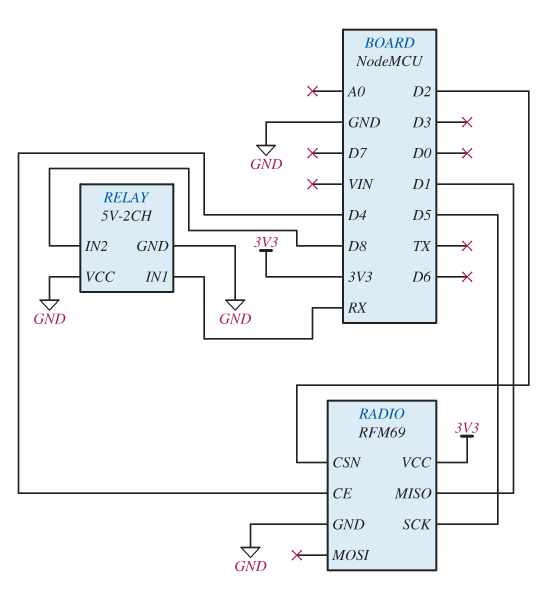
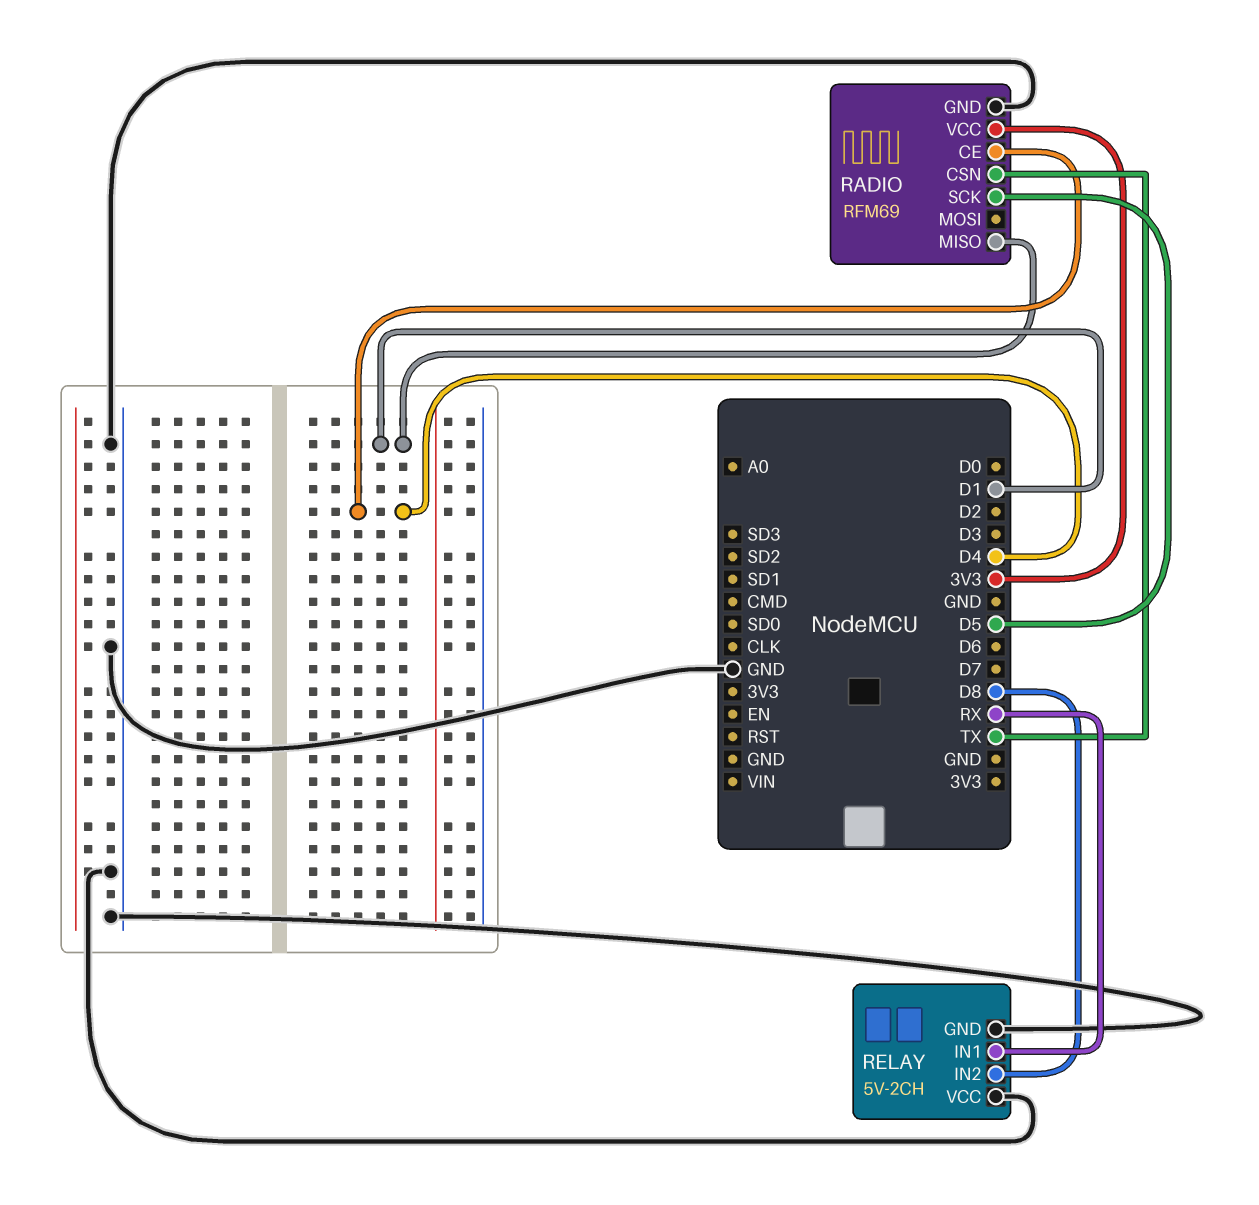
RADIO pin CSN: D2 -> TX

